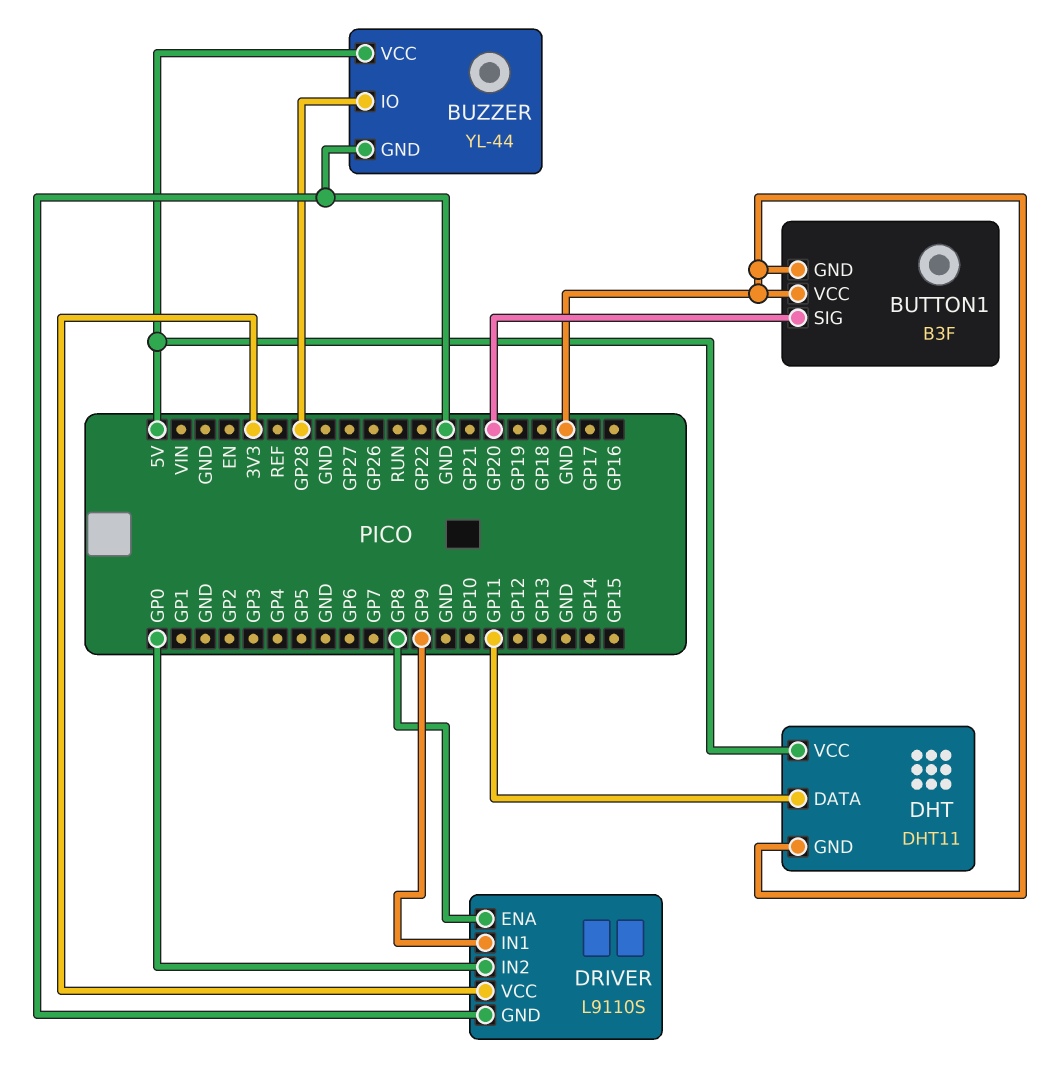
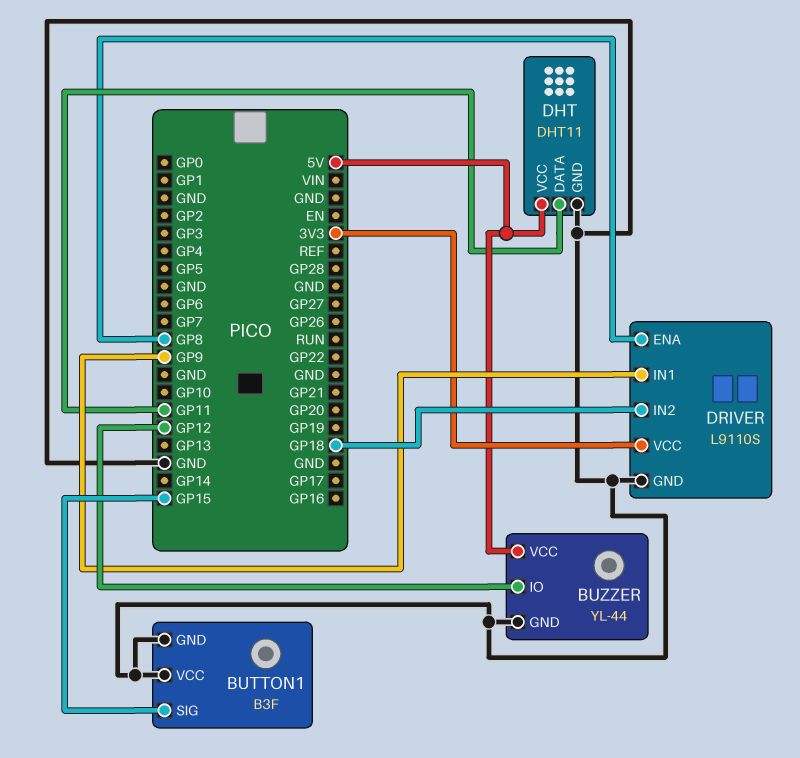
BUTTON1 pin SIG: GP20 -> GP15
BUZZER pin IO: GP28 -> GP12
DRIVER pin IN2: GP0 -> GP18

